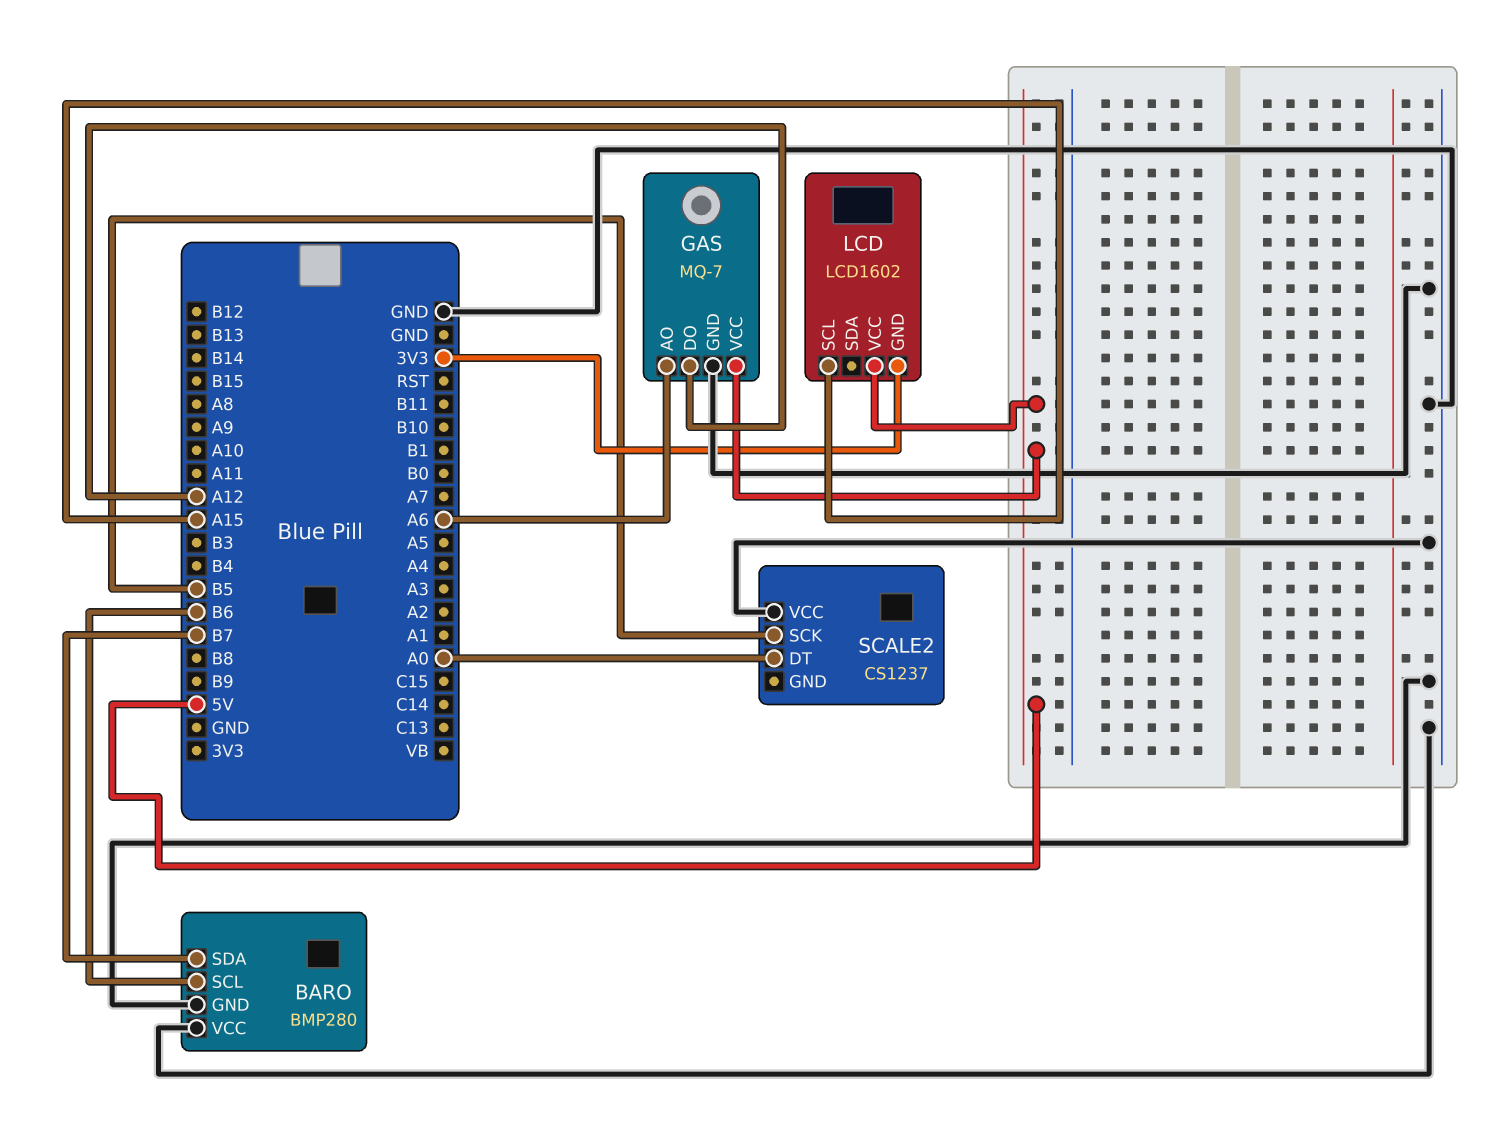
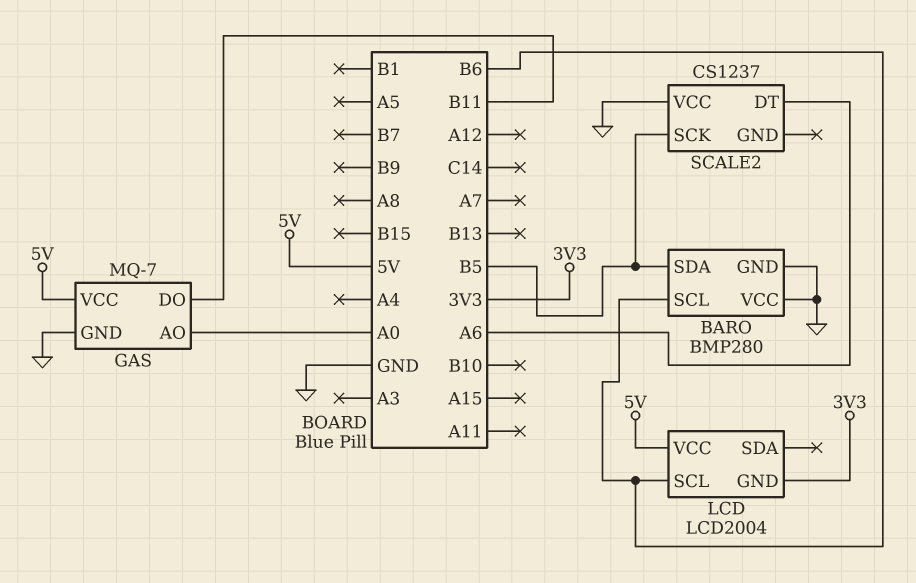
BARO pin SDA: B7 -> B5
GAS pin AO: A6 -> A0
GAS pin DO: A12 -> B11
LCD: LCD1602 -> LCD2004
LCD pin SCL: A15 -> B6
SCALE2 pin DT: A0 -> A6

